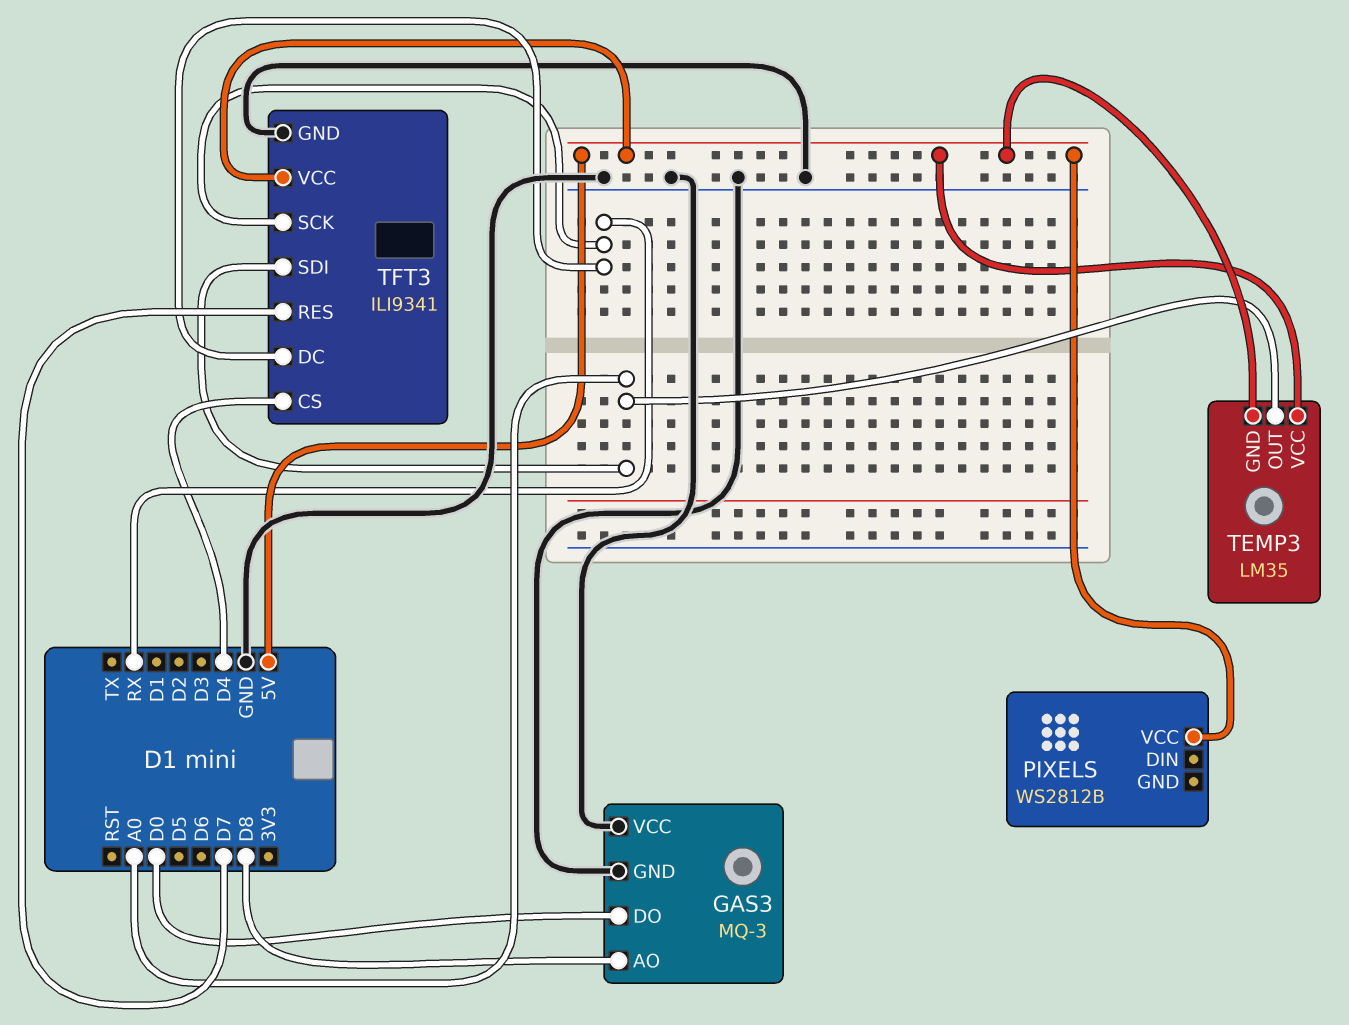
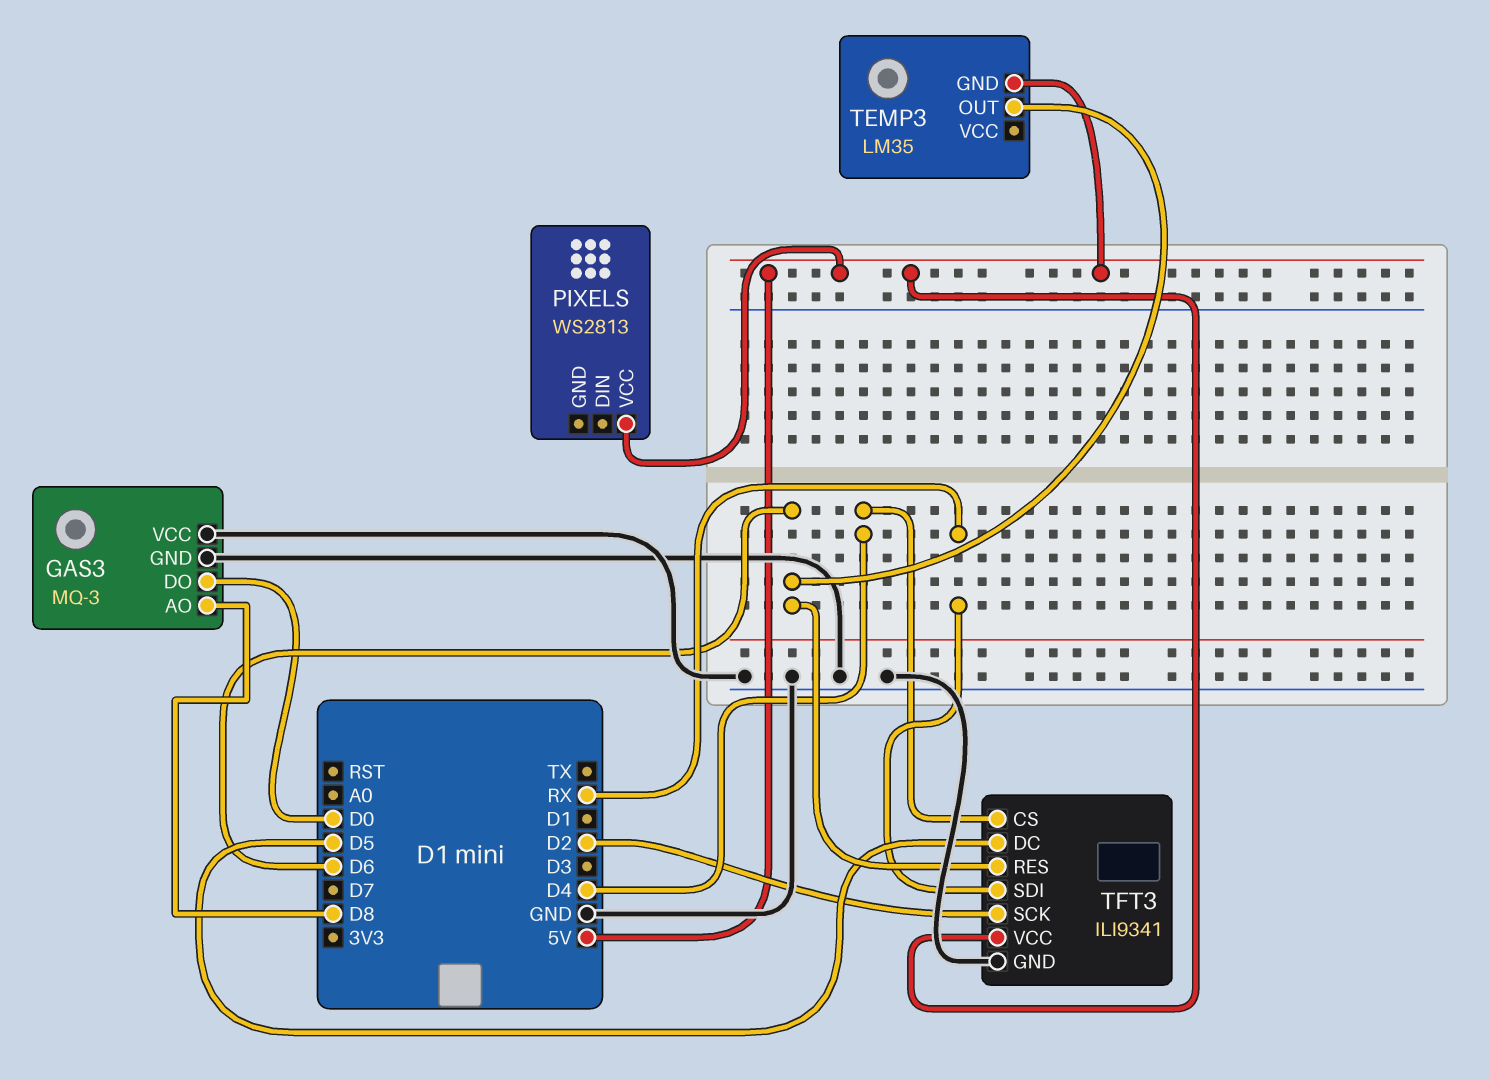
PIXELS: WS2812B -> WS2813
TEMP3 pin OUT: A0 -> D6
TEMP3 pin VCC: 5V -> none
TFT3 pin DC: RX -> D5
TFT3 pin RES: D7 -> D6
TFT3 pin SCK: RX -> D2
TFT3 pin SDI: A0 -> RX

